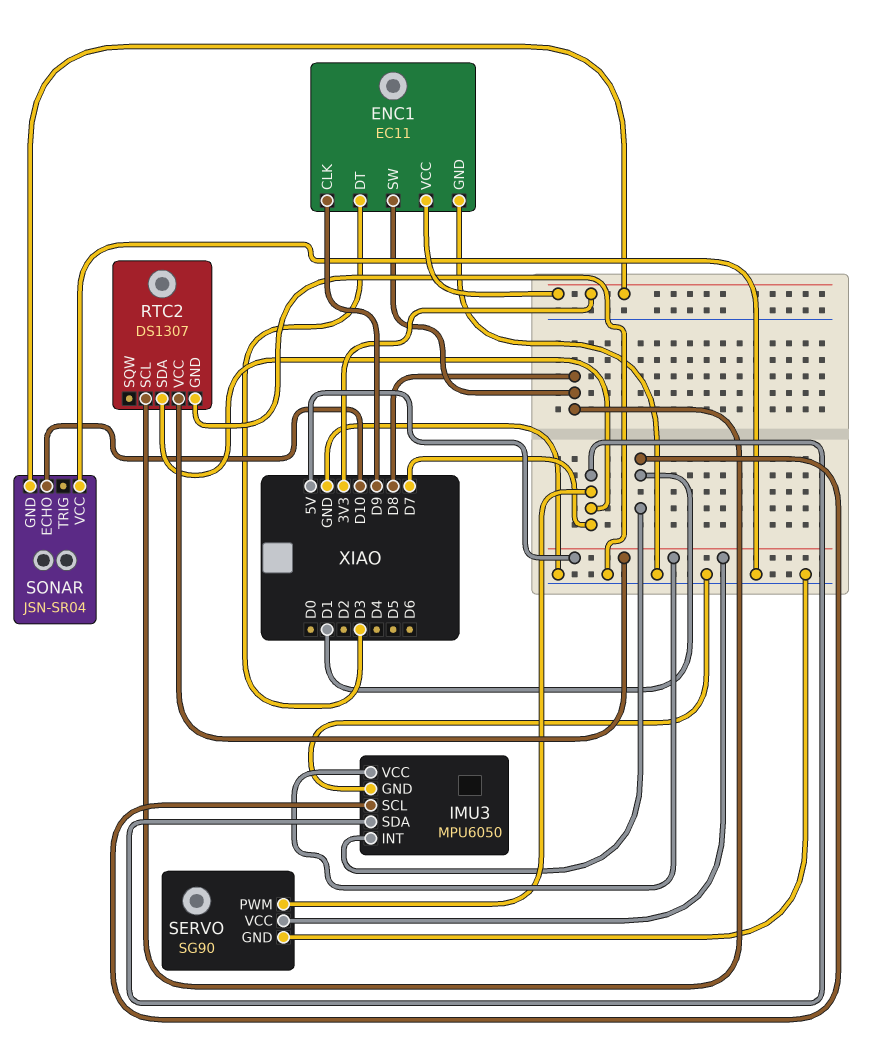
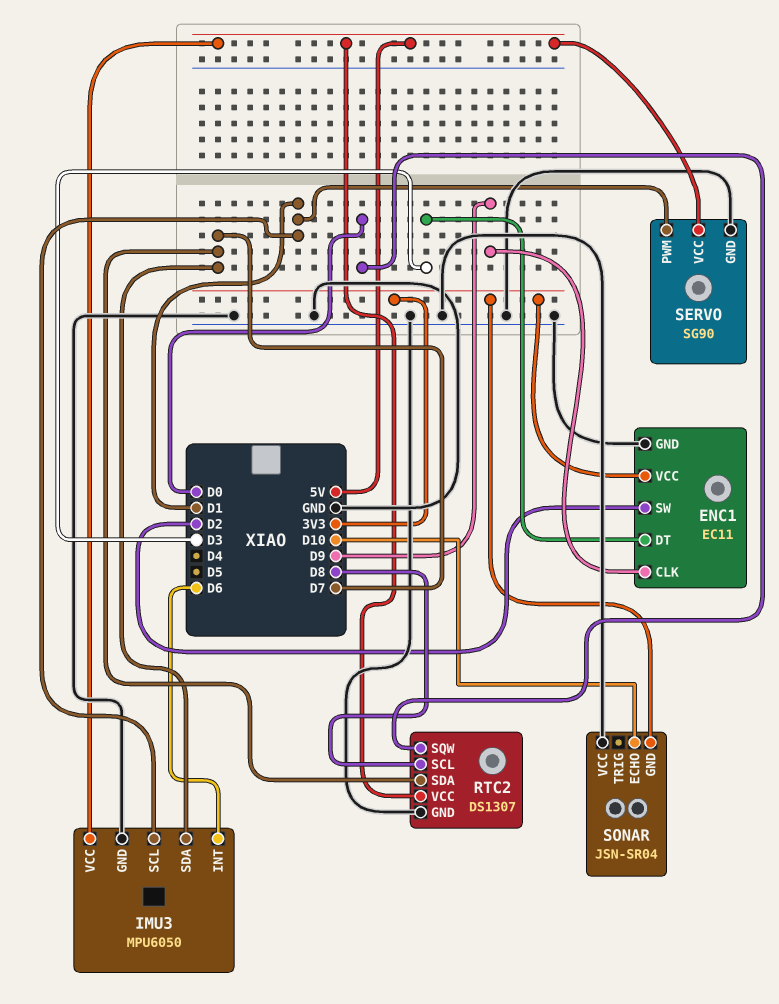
ENC1 pin SW: D8 -> D2
IMU3 pin INT: D1 -> D6
RTC2 pin SQW: none -> D0
SERVO pin PWM: D7 -> D1

